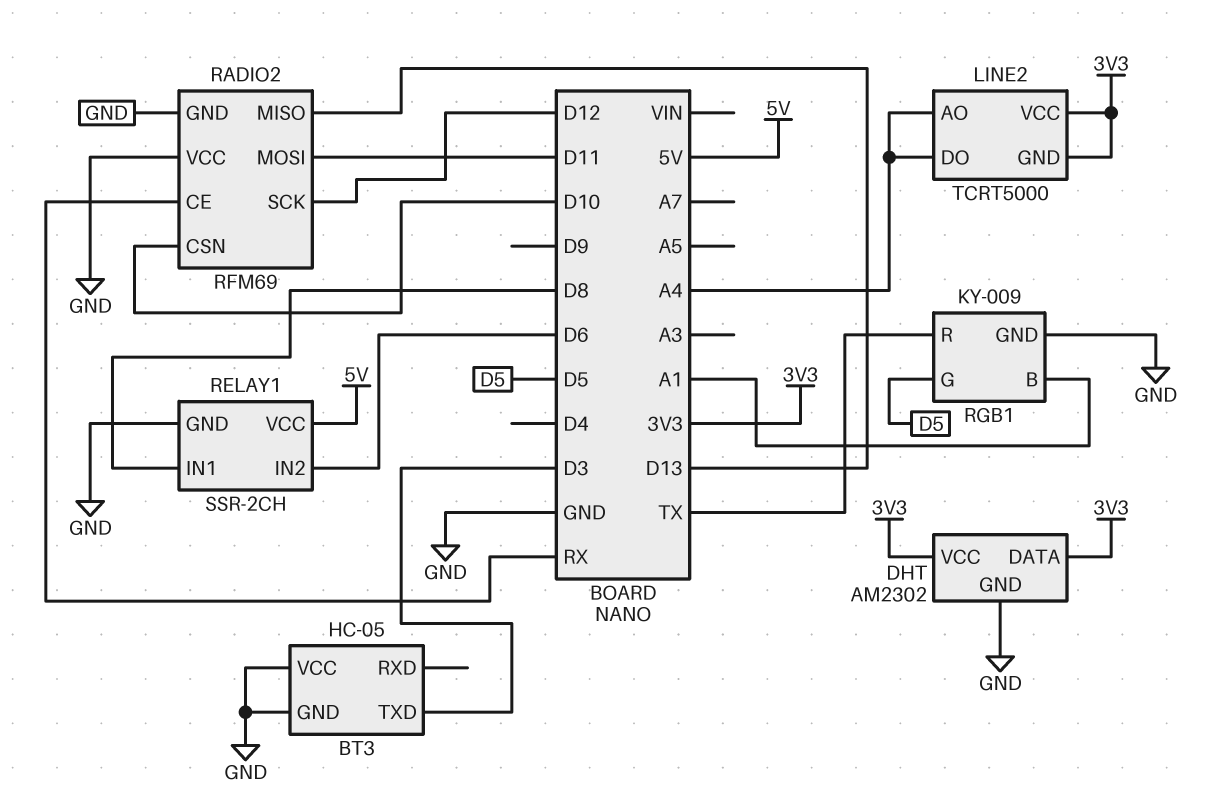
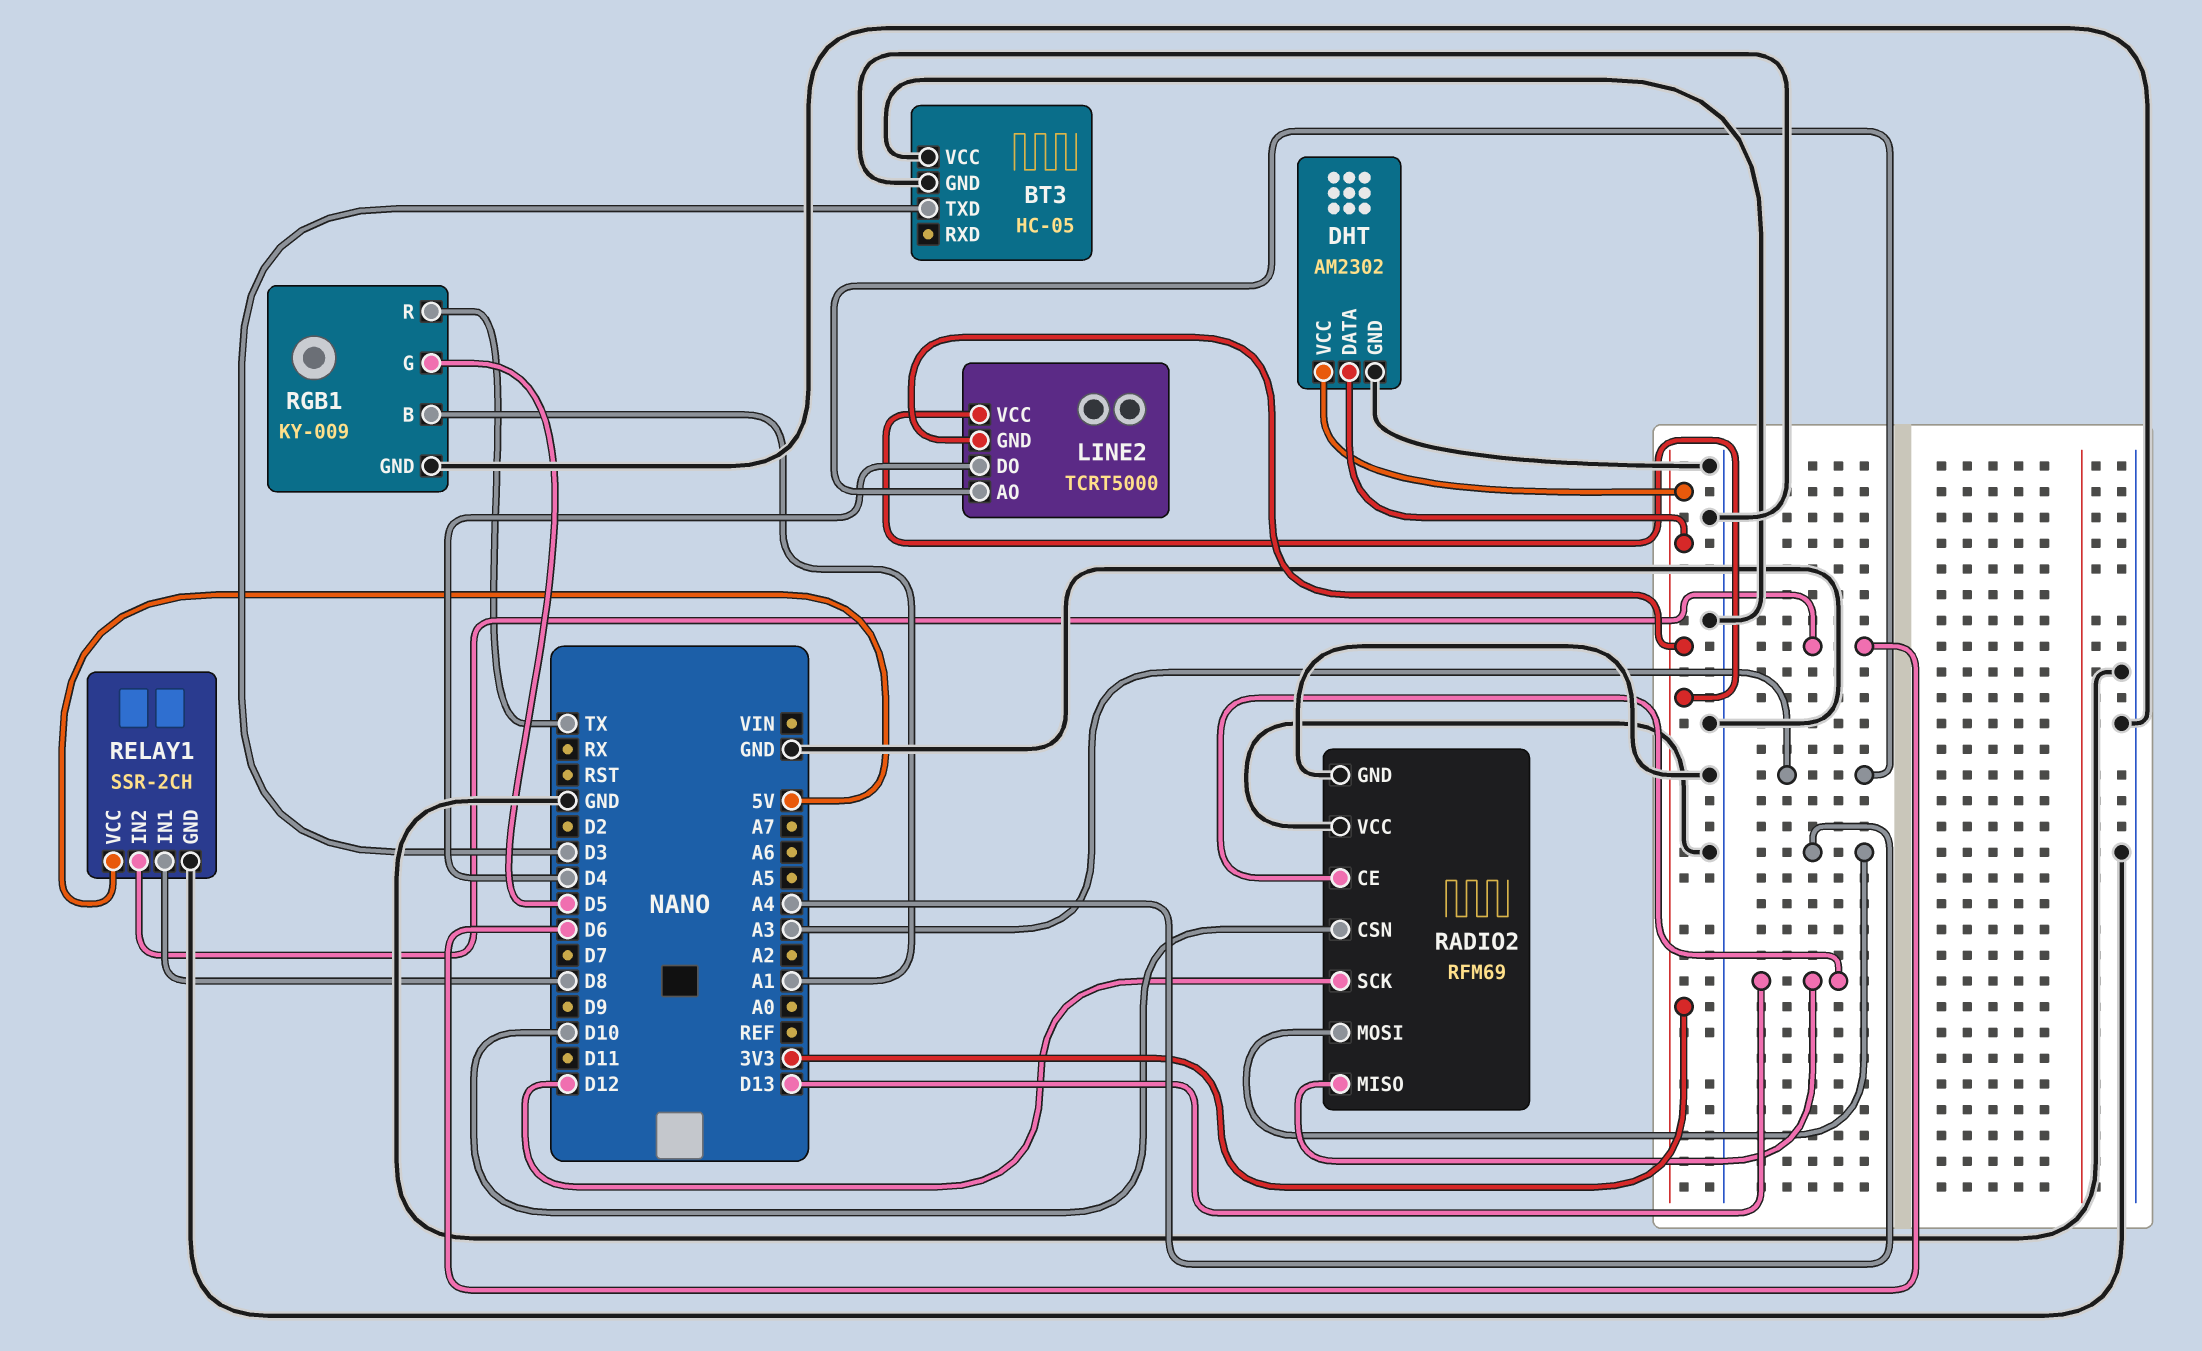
LINE2 pin AO: A4 -> A3
LINE2 pin DO: A4 -> D4
RADIO2 pin CE: RX -> D13
RADIO2 pin MOSI: D11 -> A4

